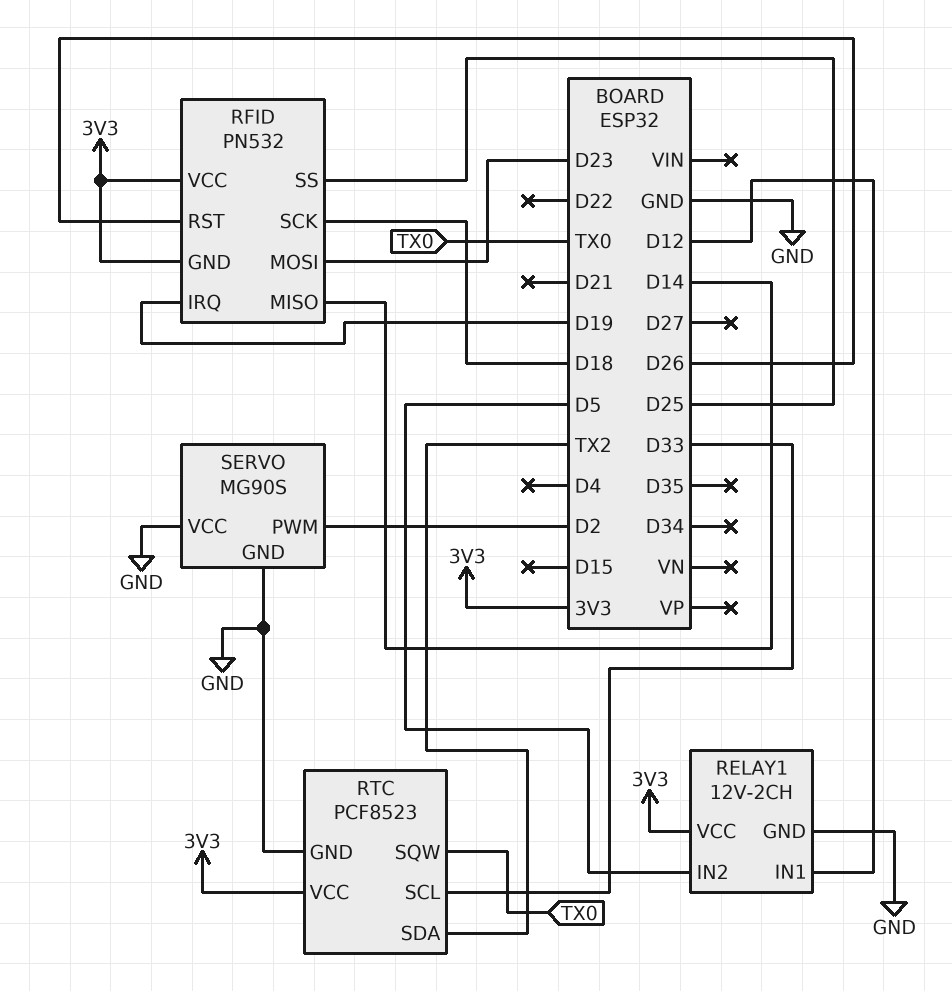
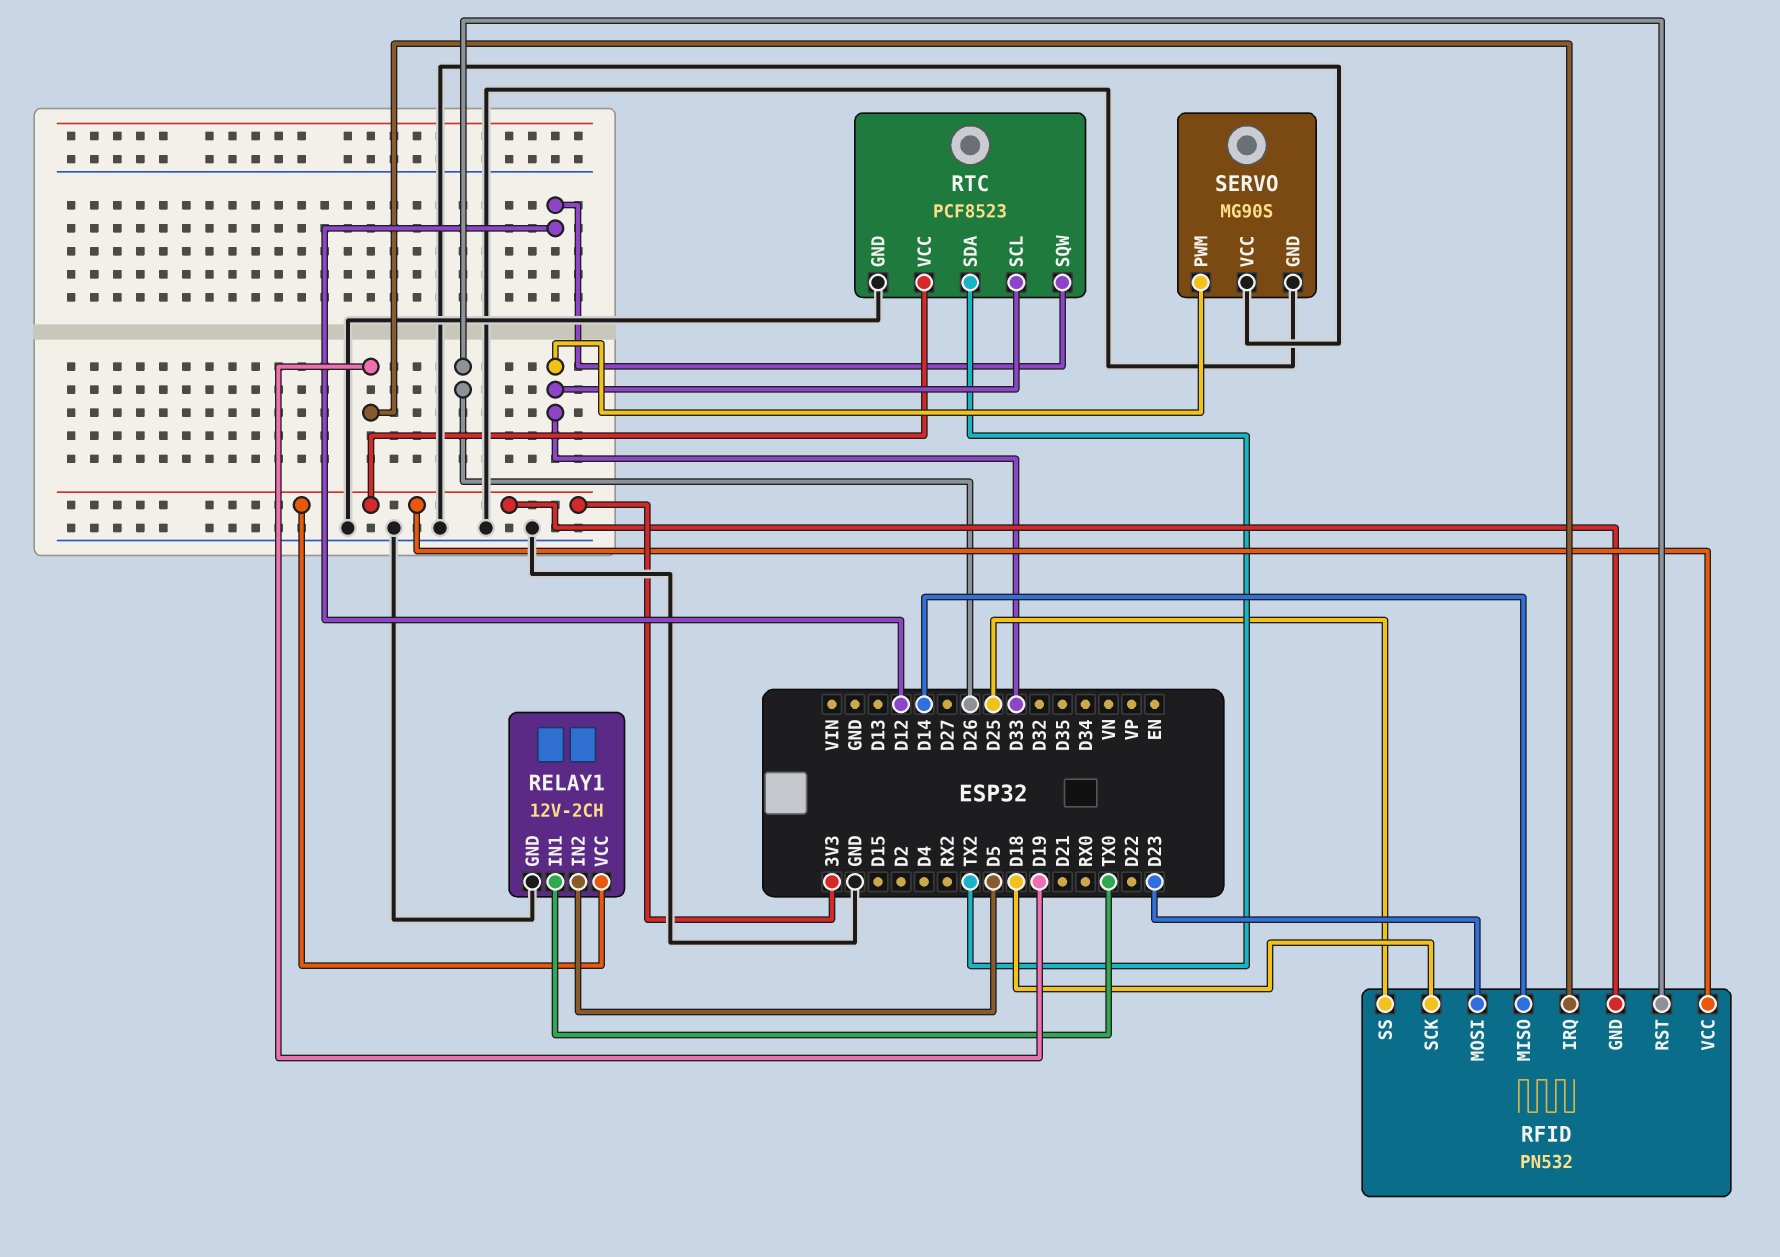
RELAY1 pin IN1: D12 -> TX0
RTC pin SQW: TX0 -> D12
SERVO pin PWM: D2 -> D33

